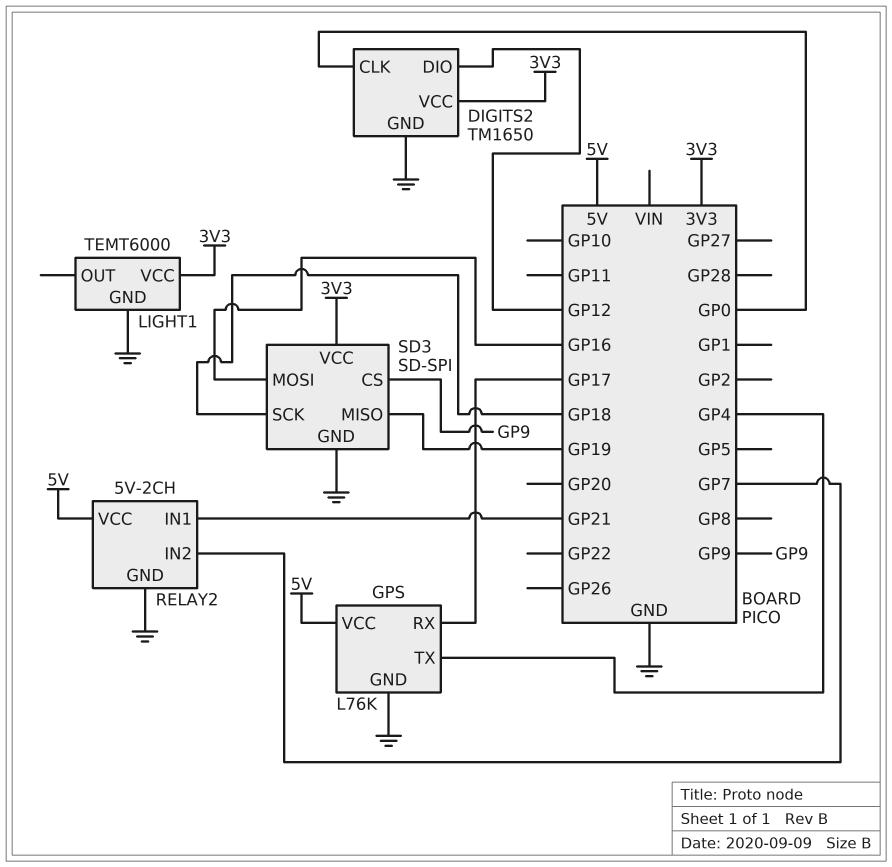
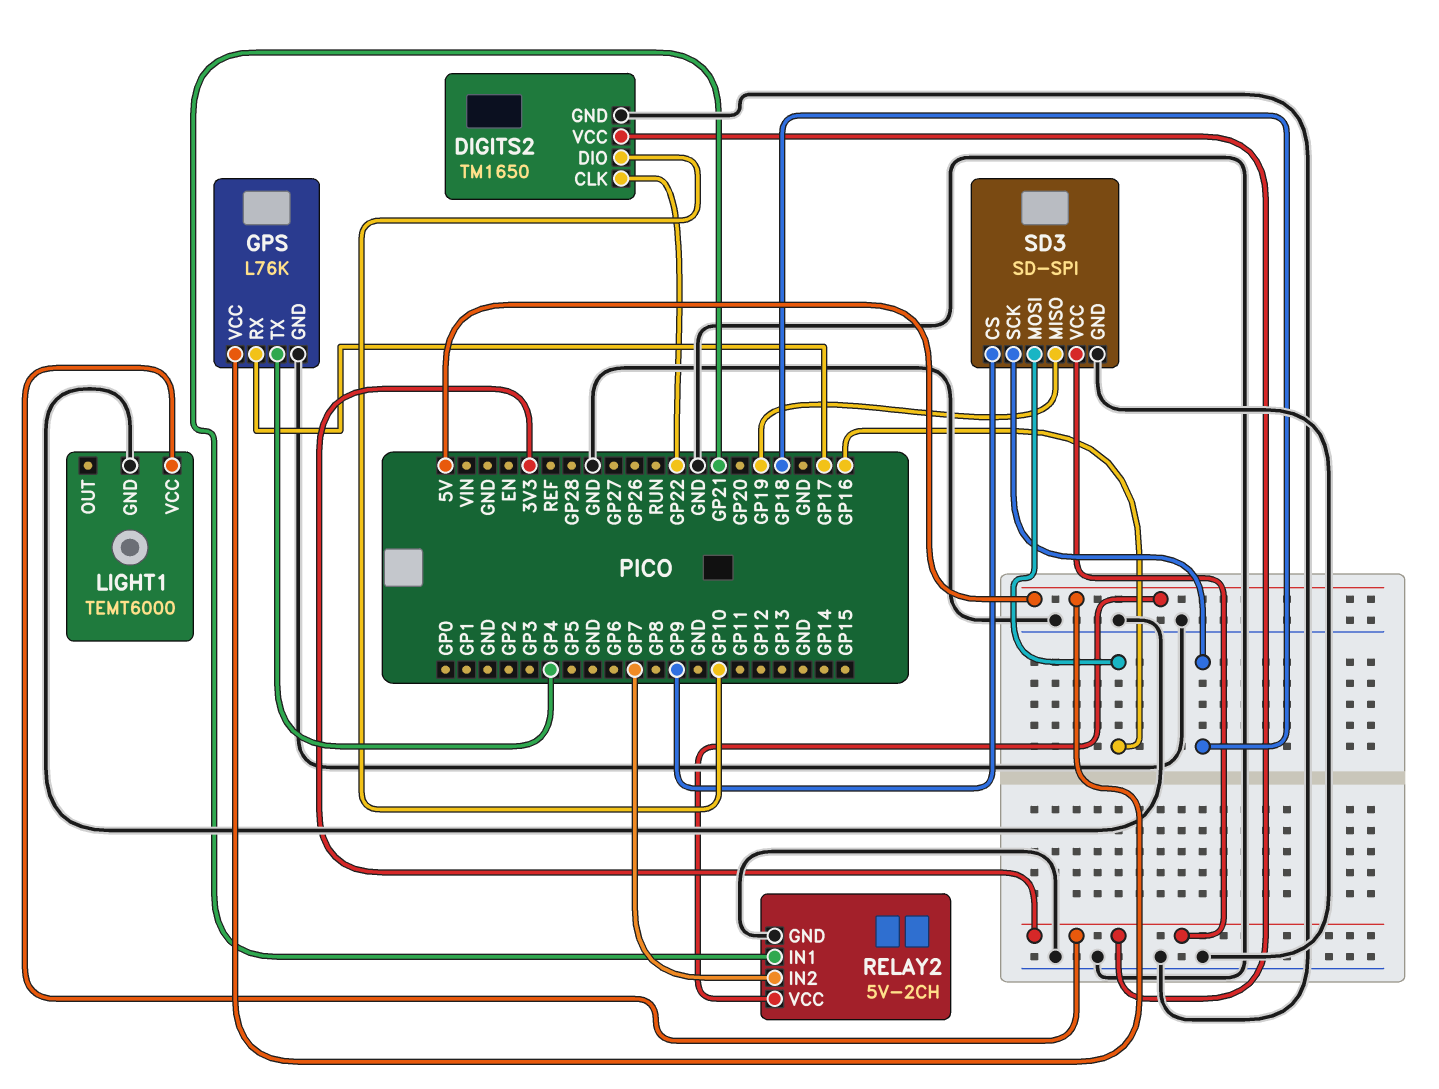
DIGITS2 pin CLK: GP0 -> GP22
DIGITS2 pin DIO: GP12 -> GP10

